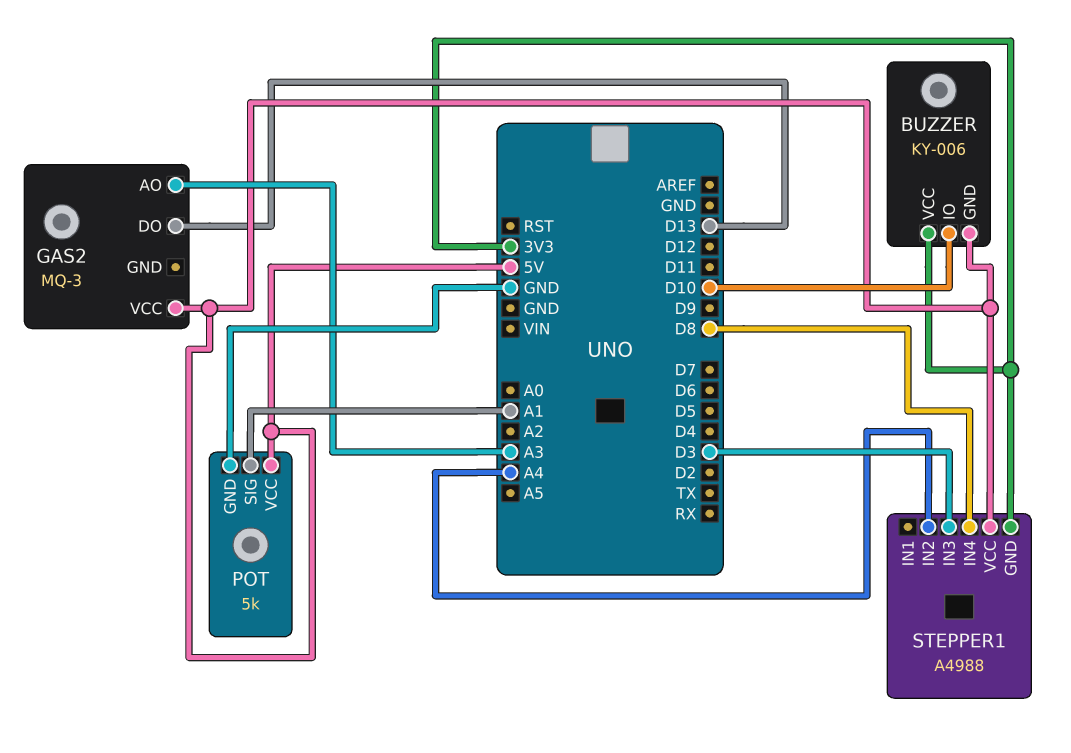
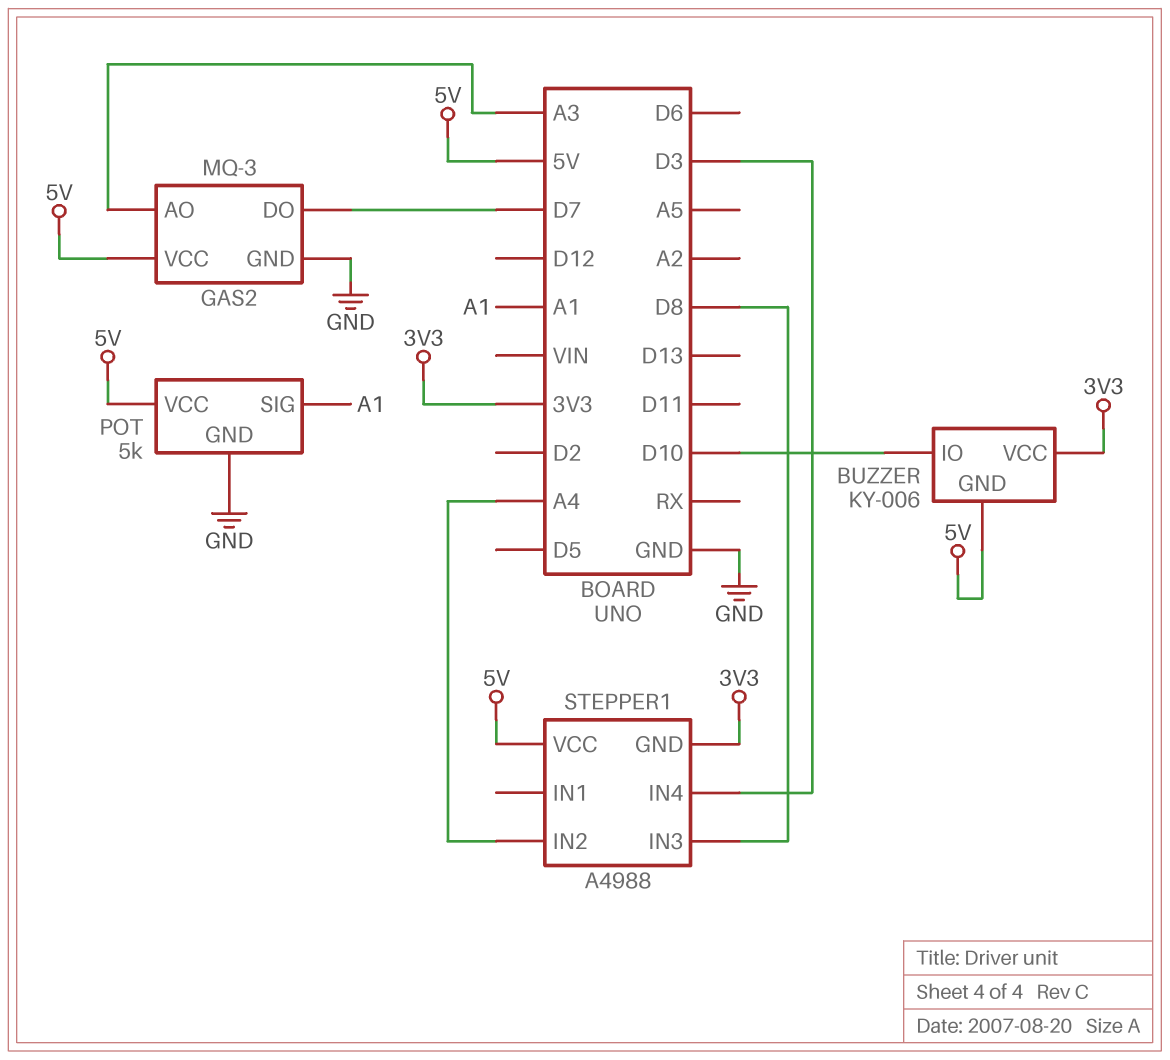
GAS2 pin DO: D13 -> D7
GAS2 pin GND: none -> GND
STEPPER1 pin IN3: D3 -> D8
STEPPER1 pin IN4: D8 -> D3

